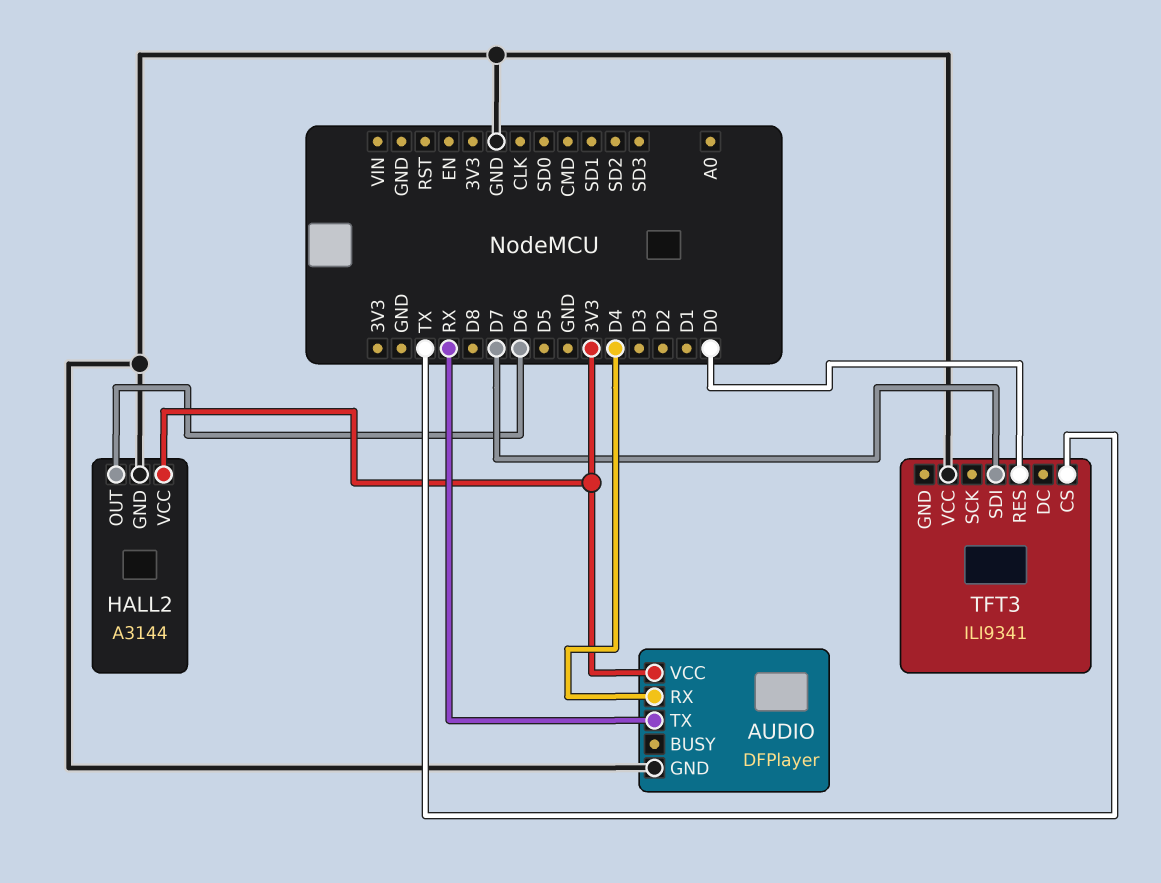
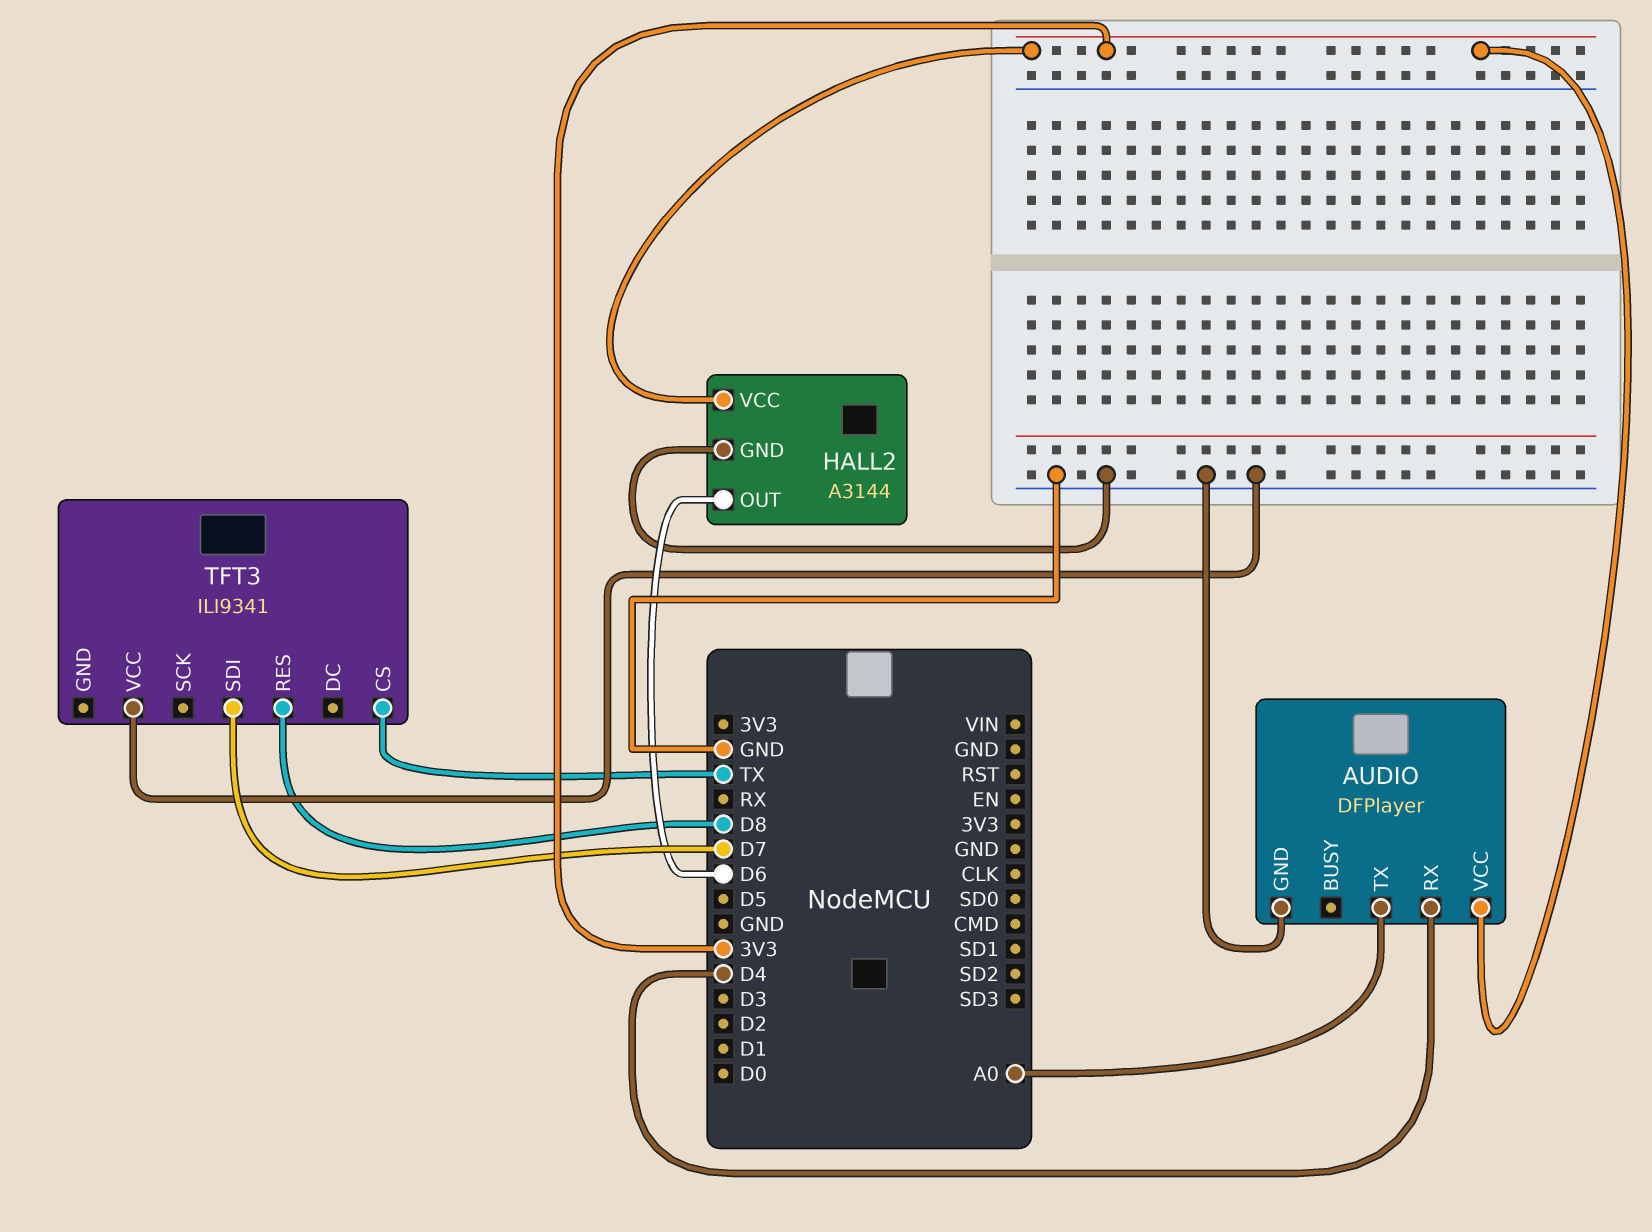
AUDIO pin TX: RX -> A0
TFT3 pin RES: D0 -> D8

